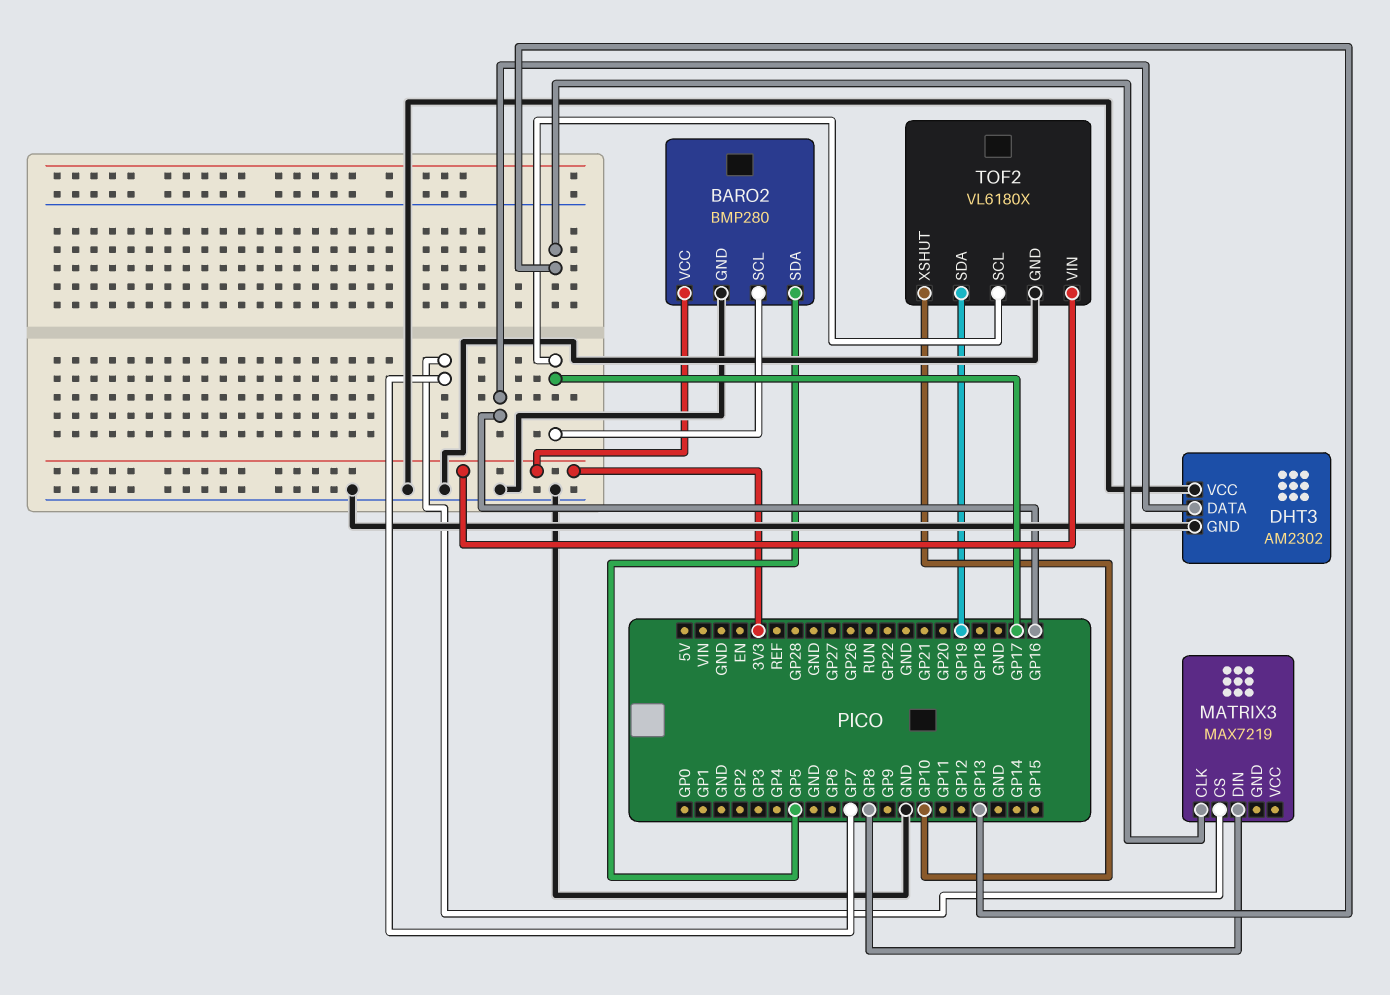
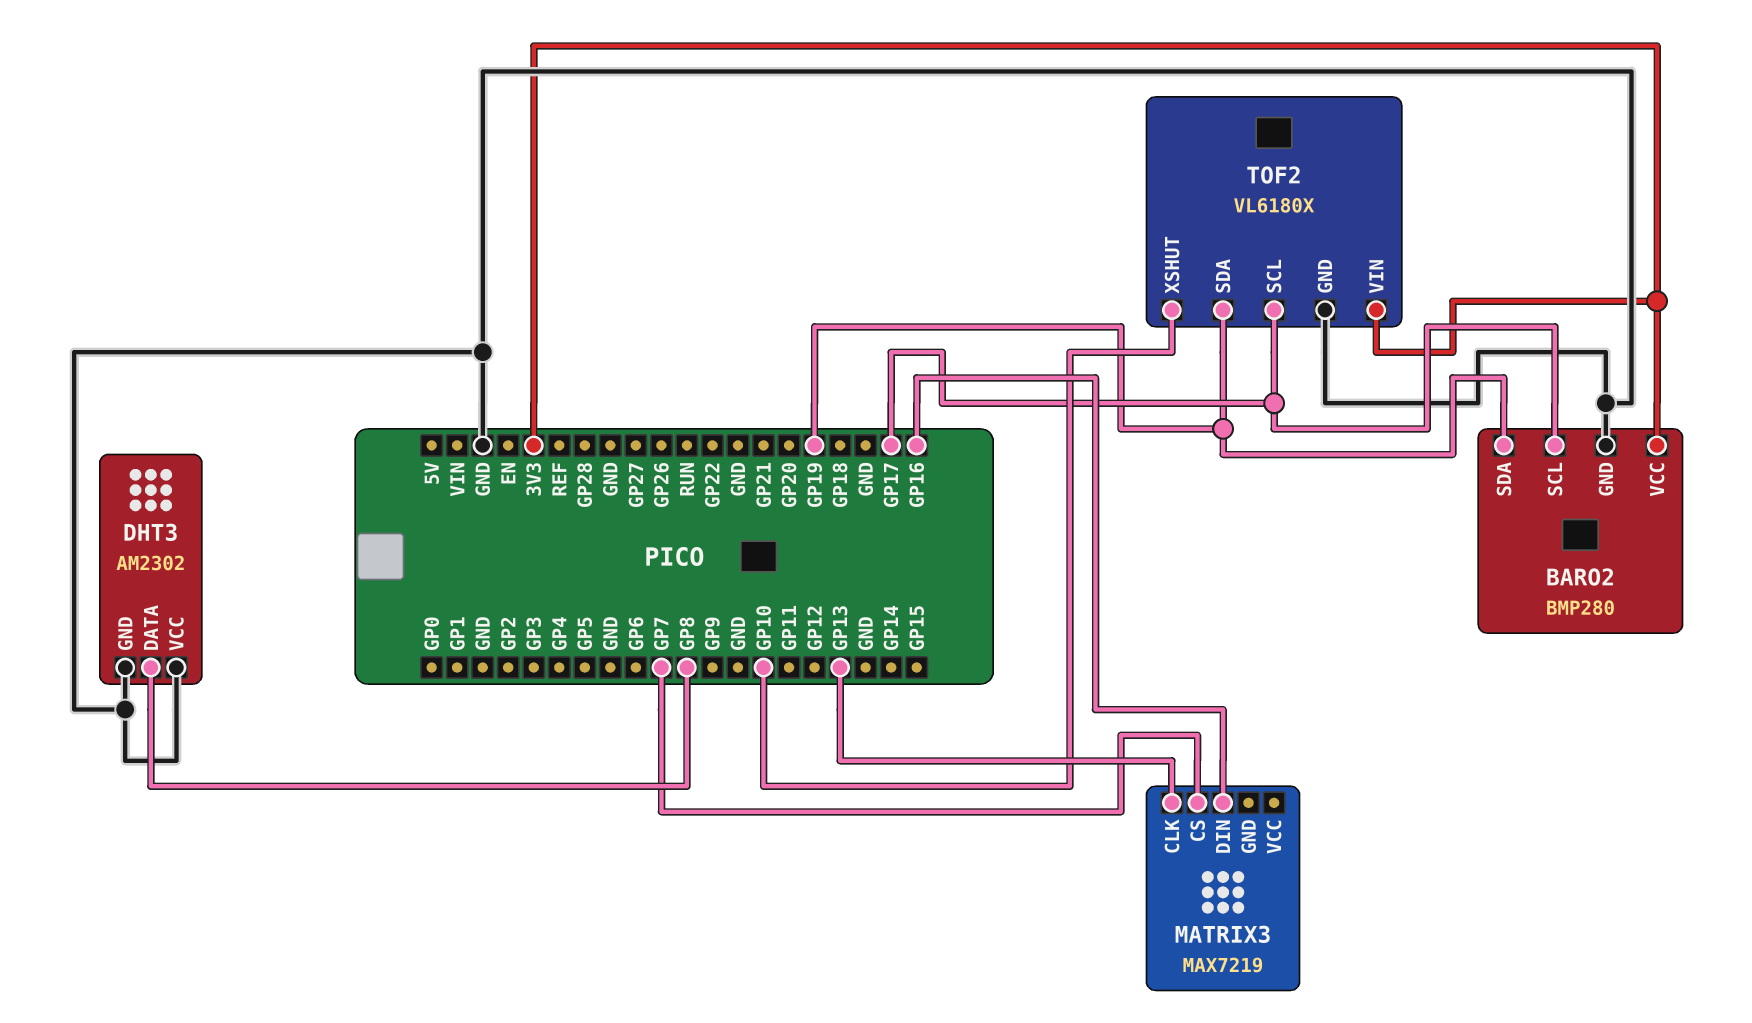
BARO2 pin SDA: GP5 -> GP19
DHT3 pin DATA: GP16 -> GP8
MATRIX3 pin DIN: GP8 -> GP16

